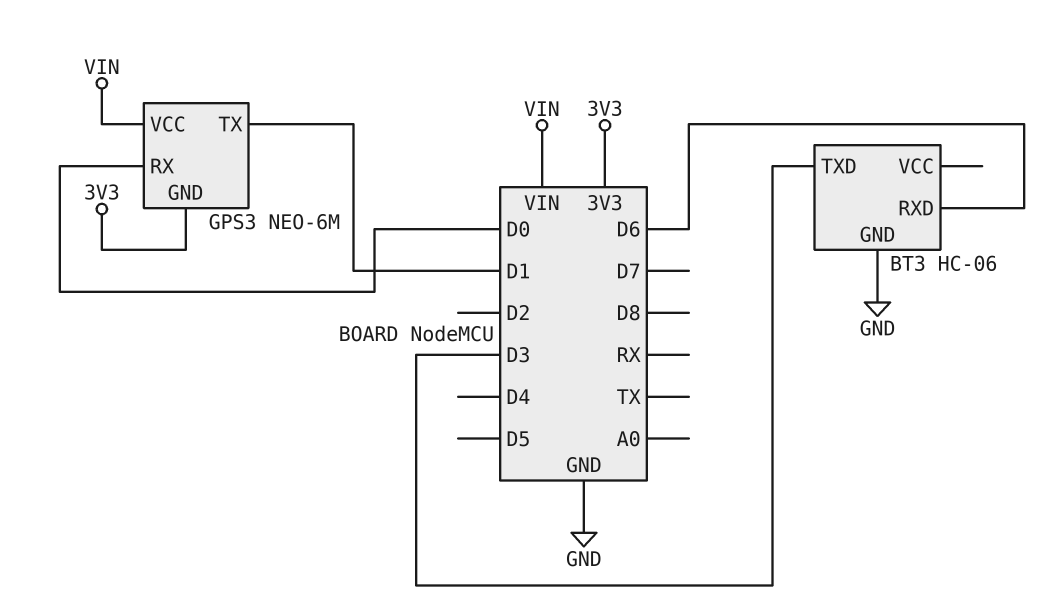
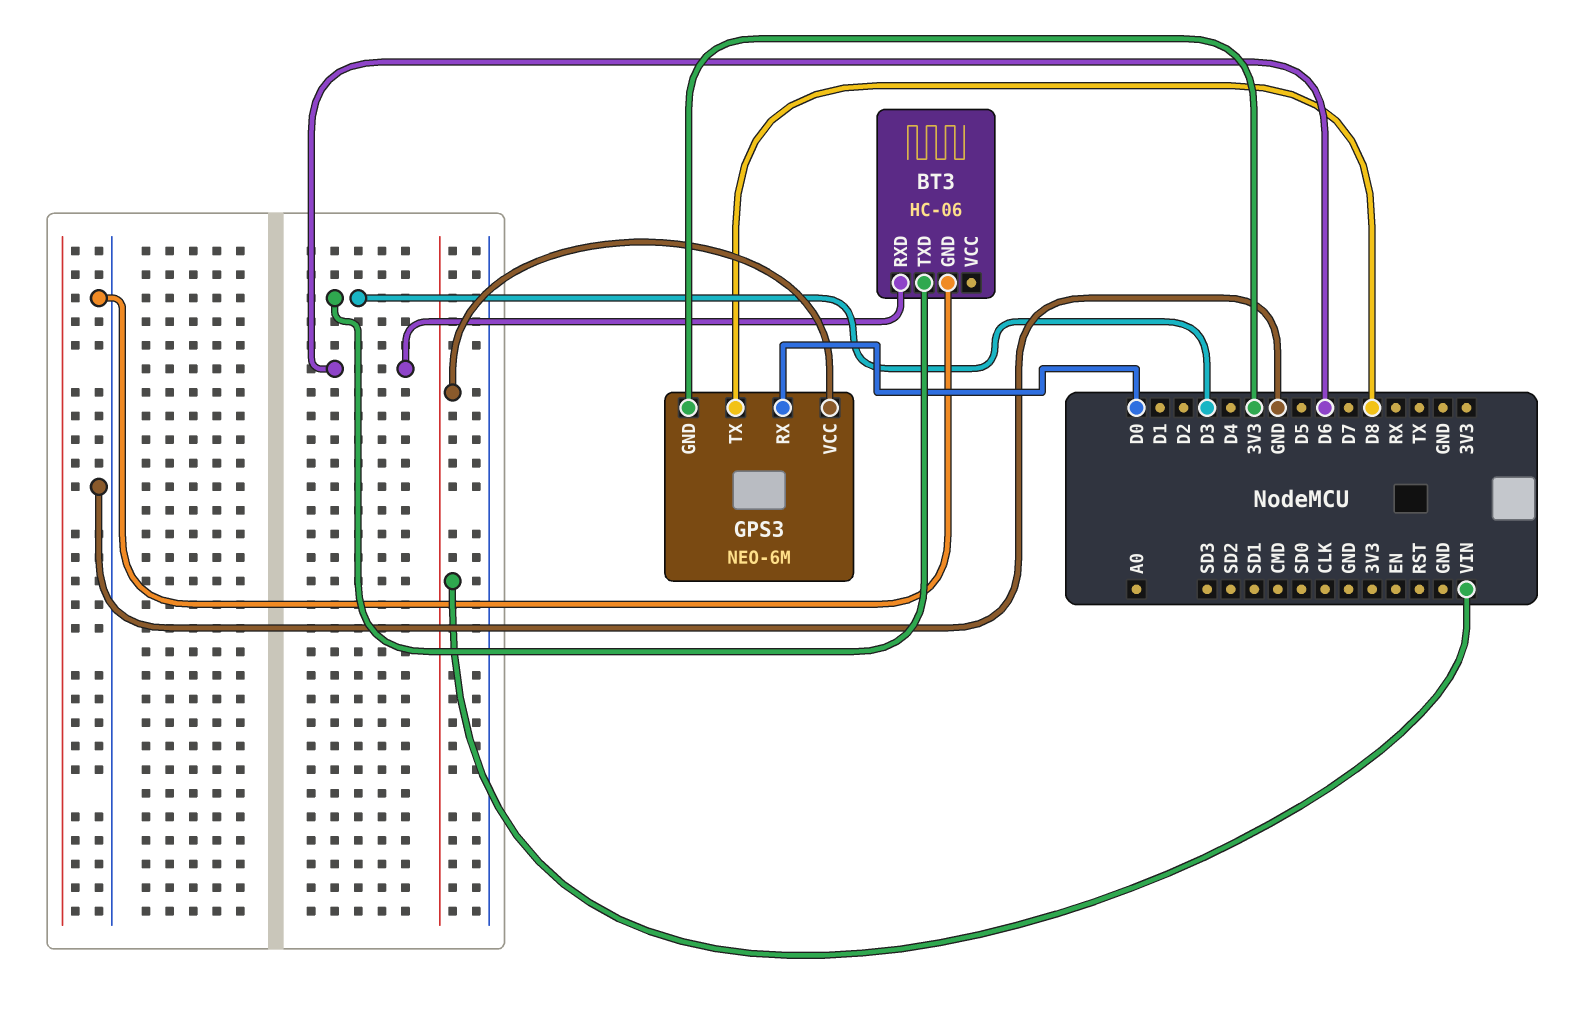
GPS3 pin TX: D1 -> D8

